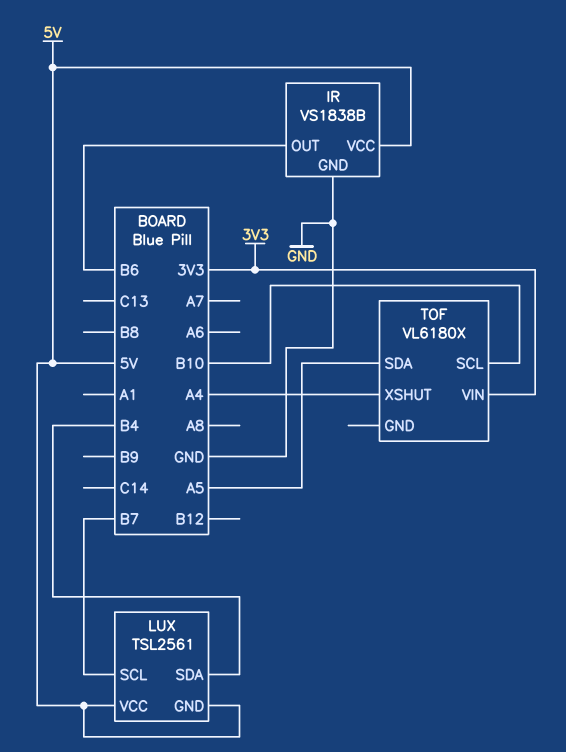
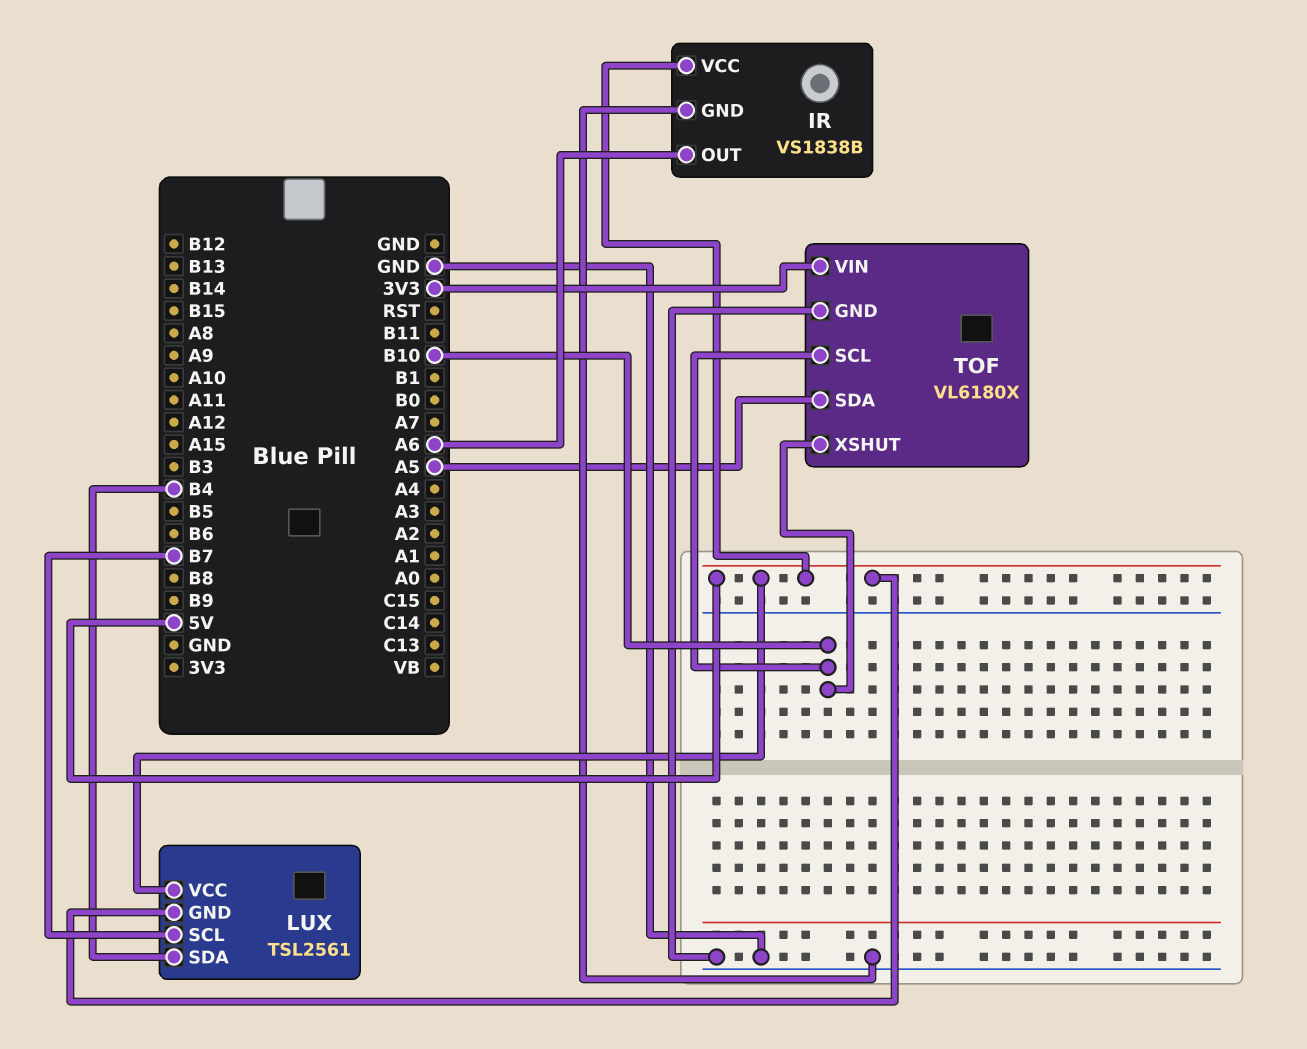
IR pin OUT: B6 -> A6
TOF pin GND: none -> GND
TOF pin XSHUT: A4 -> B10

